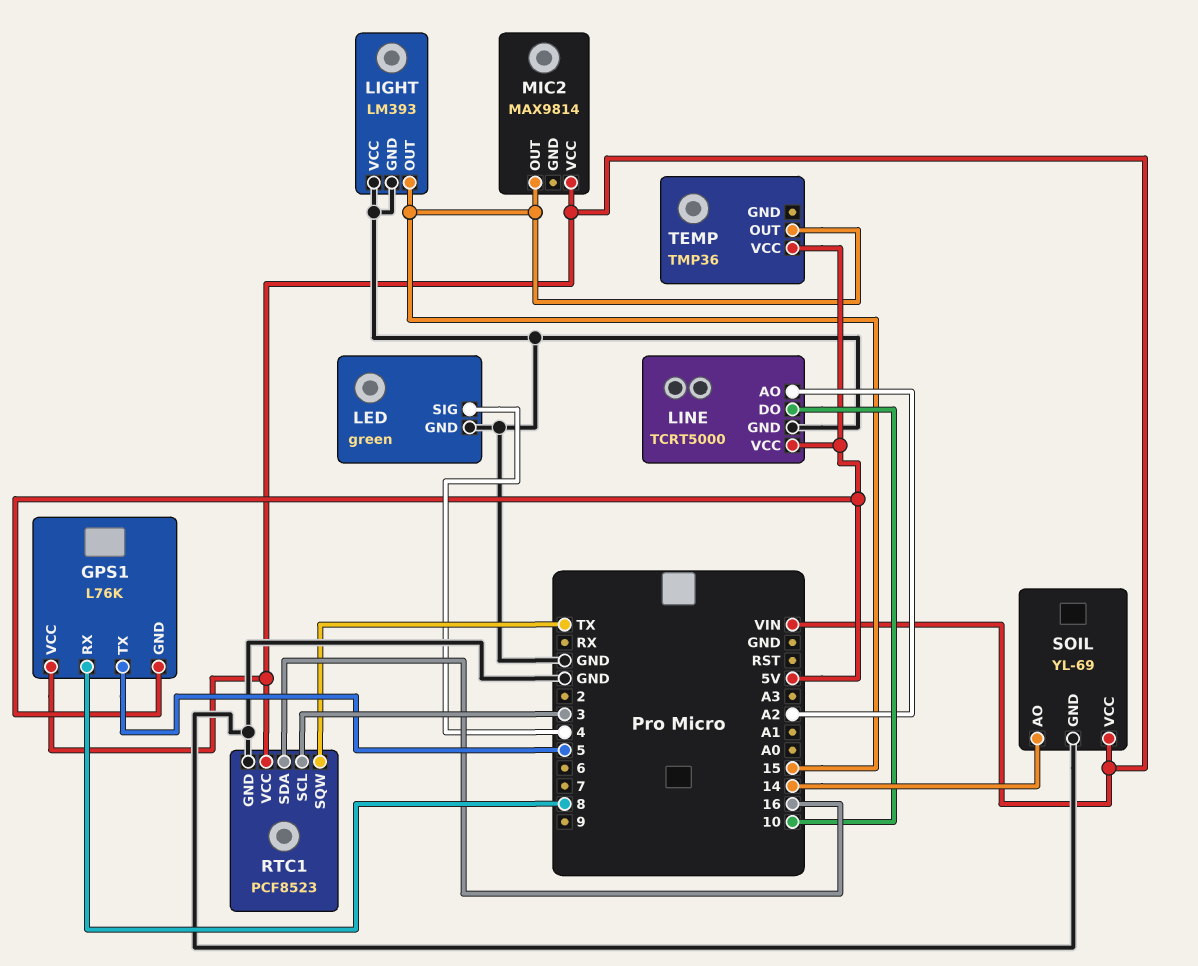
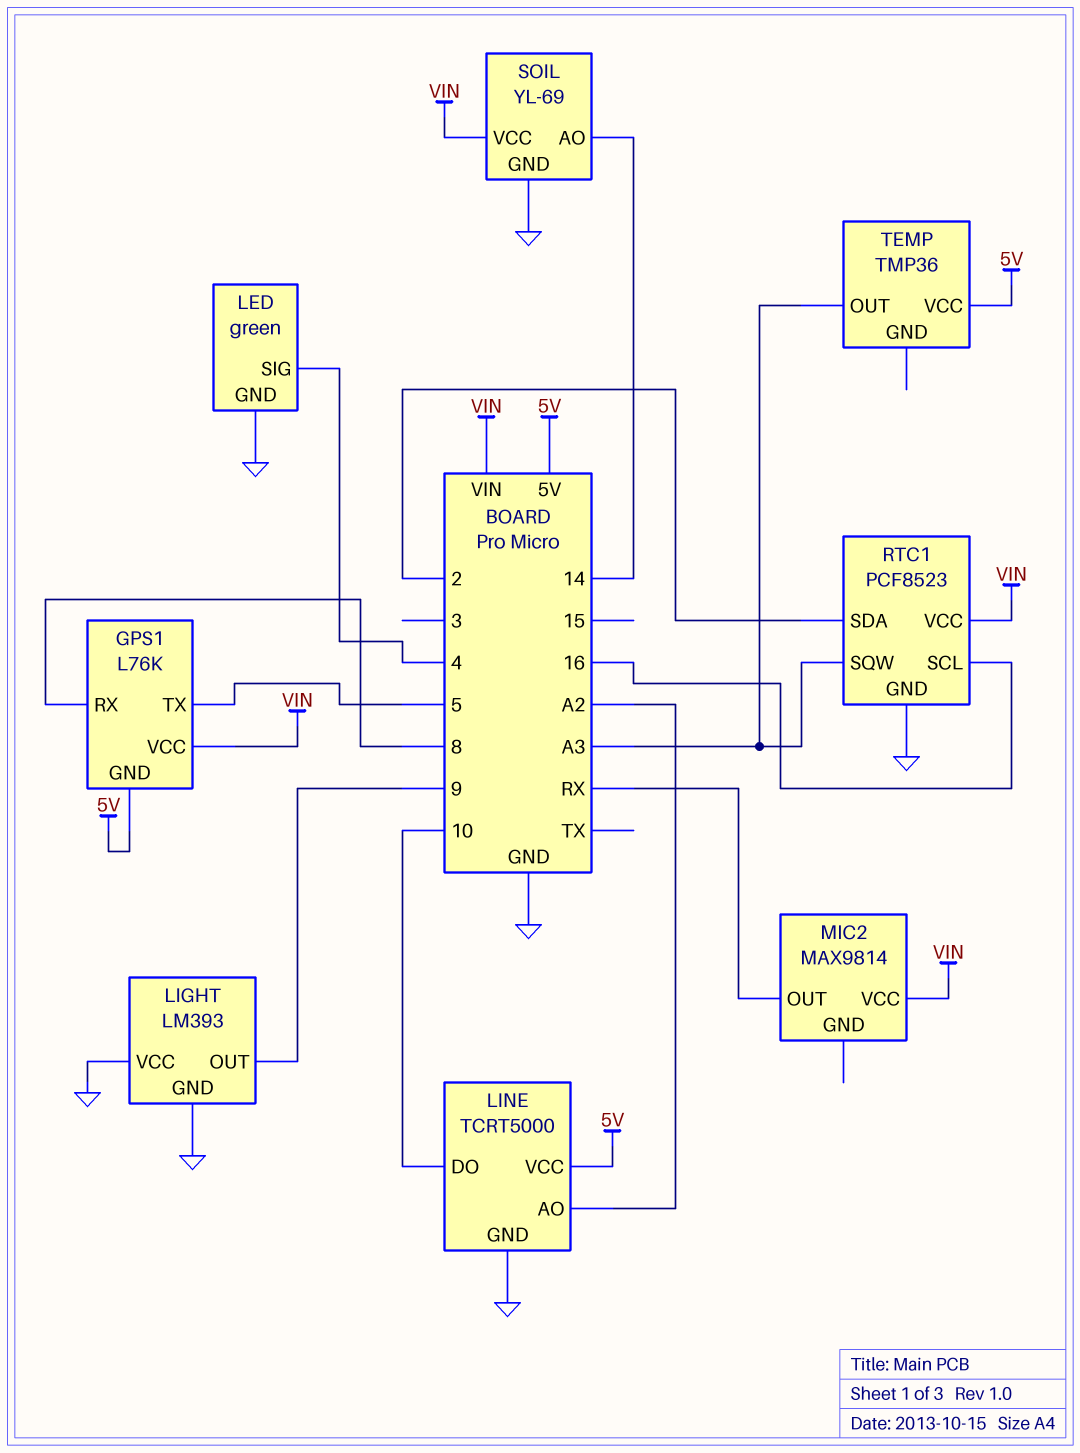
LIGHT pin OUT: 15 -> 9
MIC2 pin OUT: 15 -> RX
RTC1 pin SCL: 3 -> 16
RTC1 pin SDA: 16 -> 2
RTC1 pin SQW: TX -> A3
TEMP pin OUT: 15 -> A3

